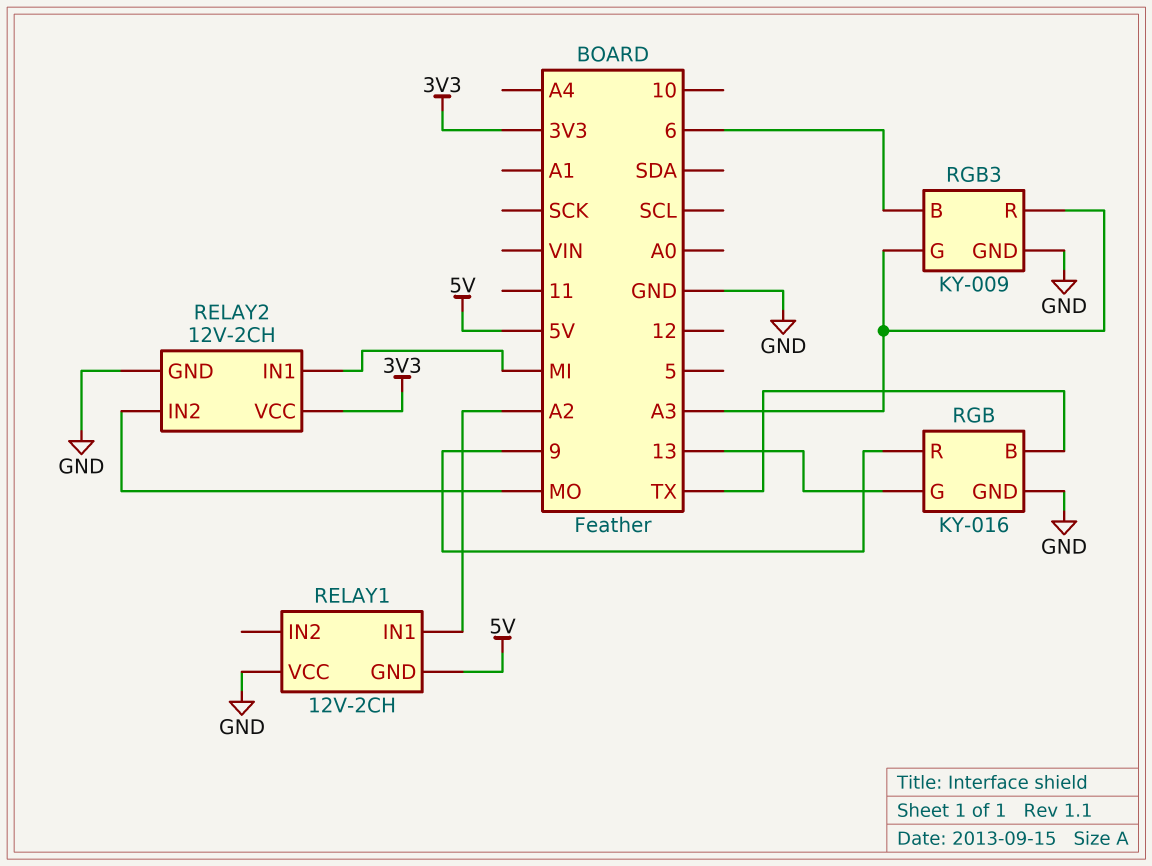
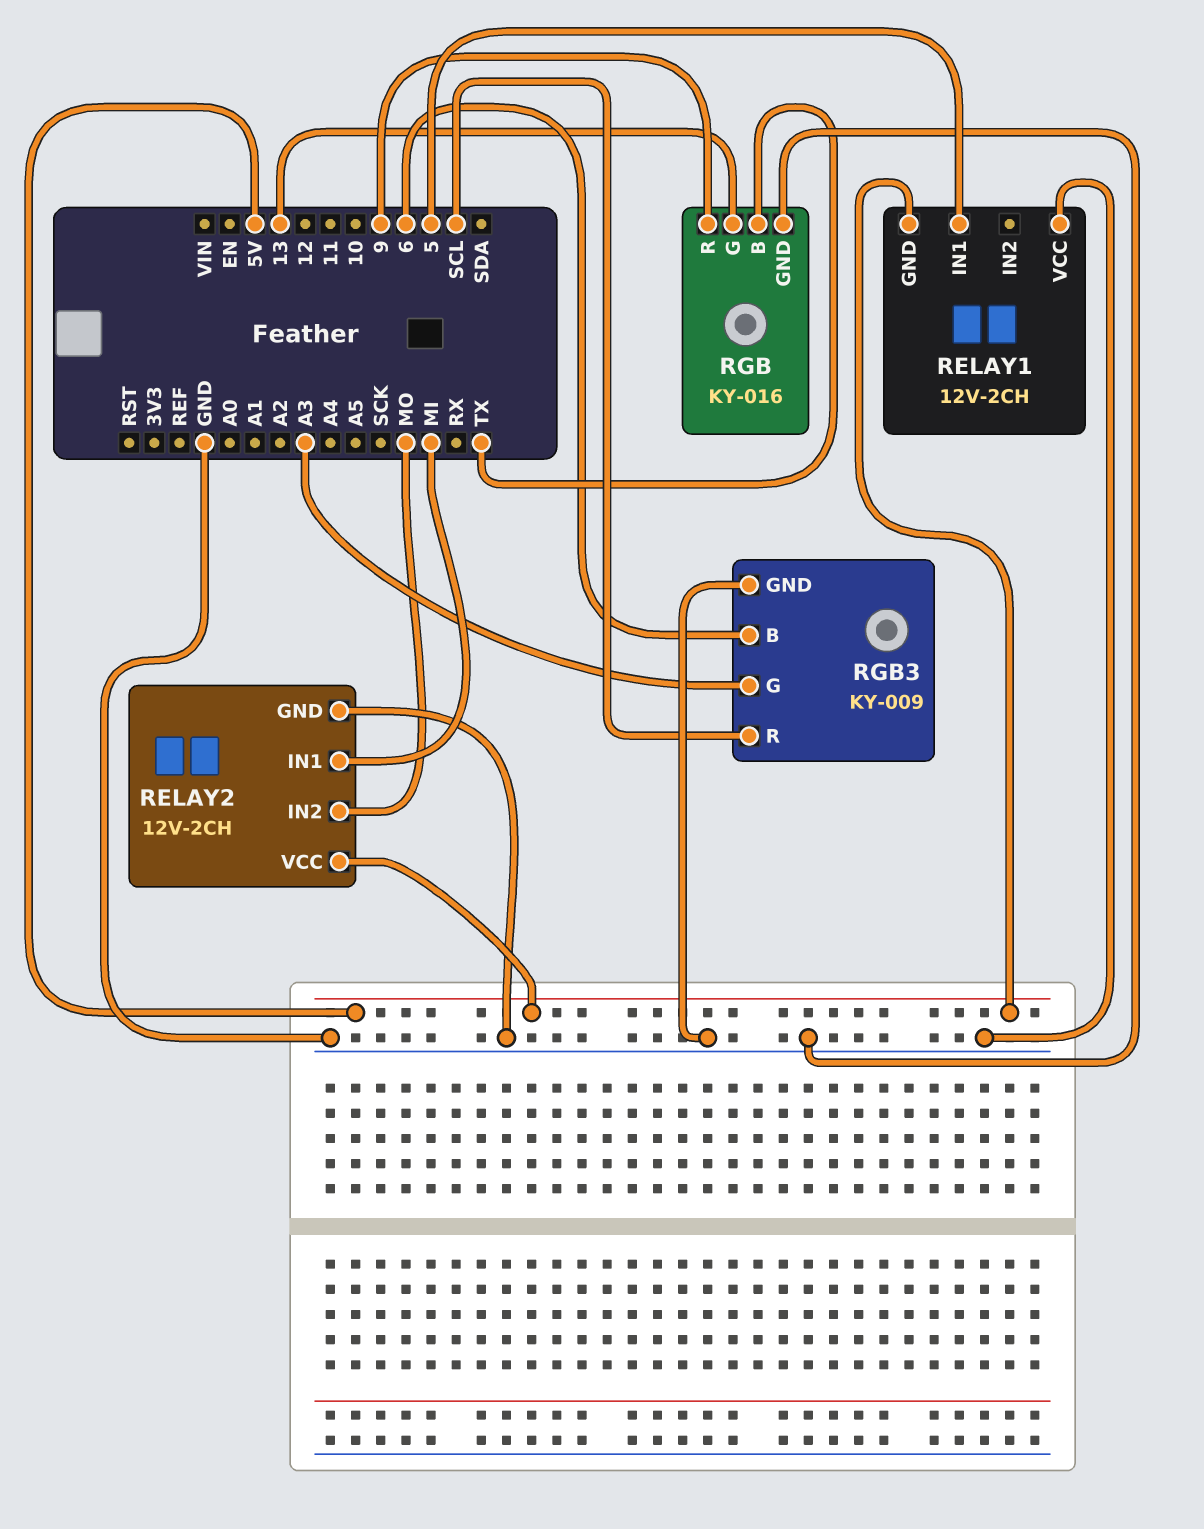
RELAY1 pin IN1: A2 -> 5
RELAY2 pin VCC: 3V3 -> 5V
RGB3 pin R: A3 -> SCL

